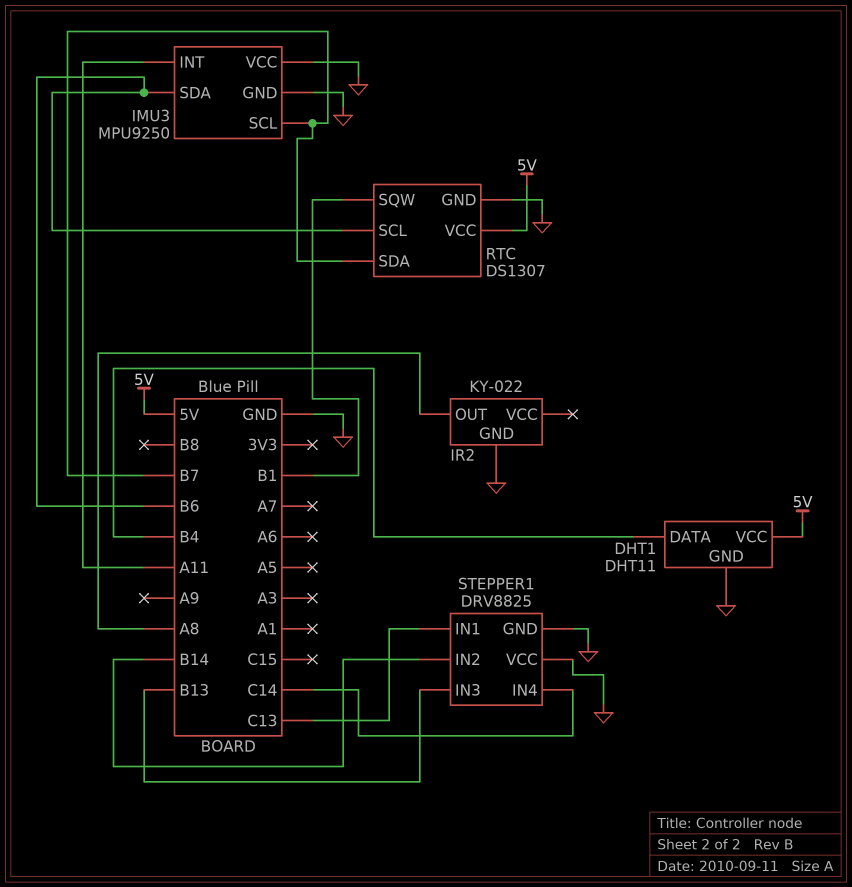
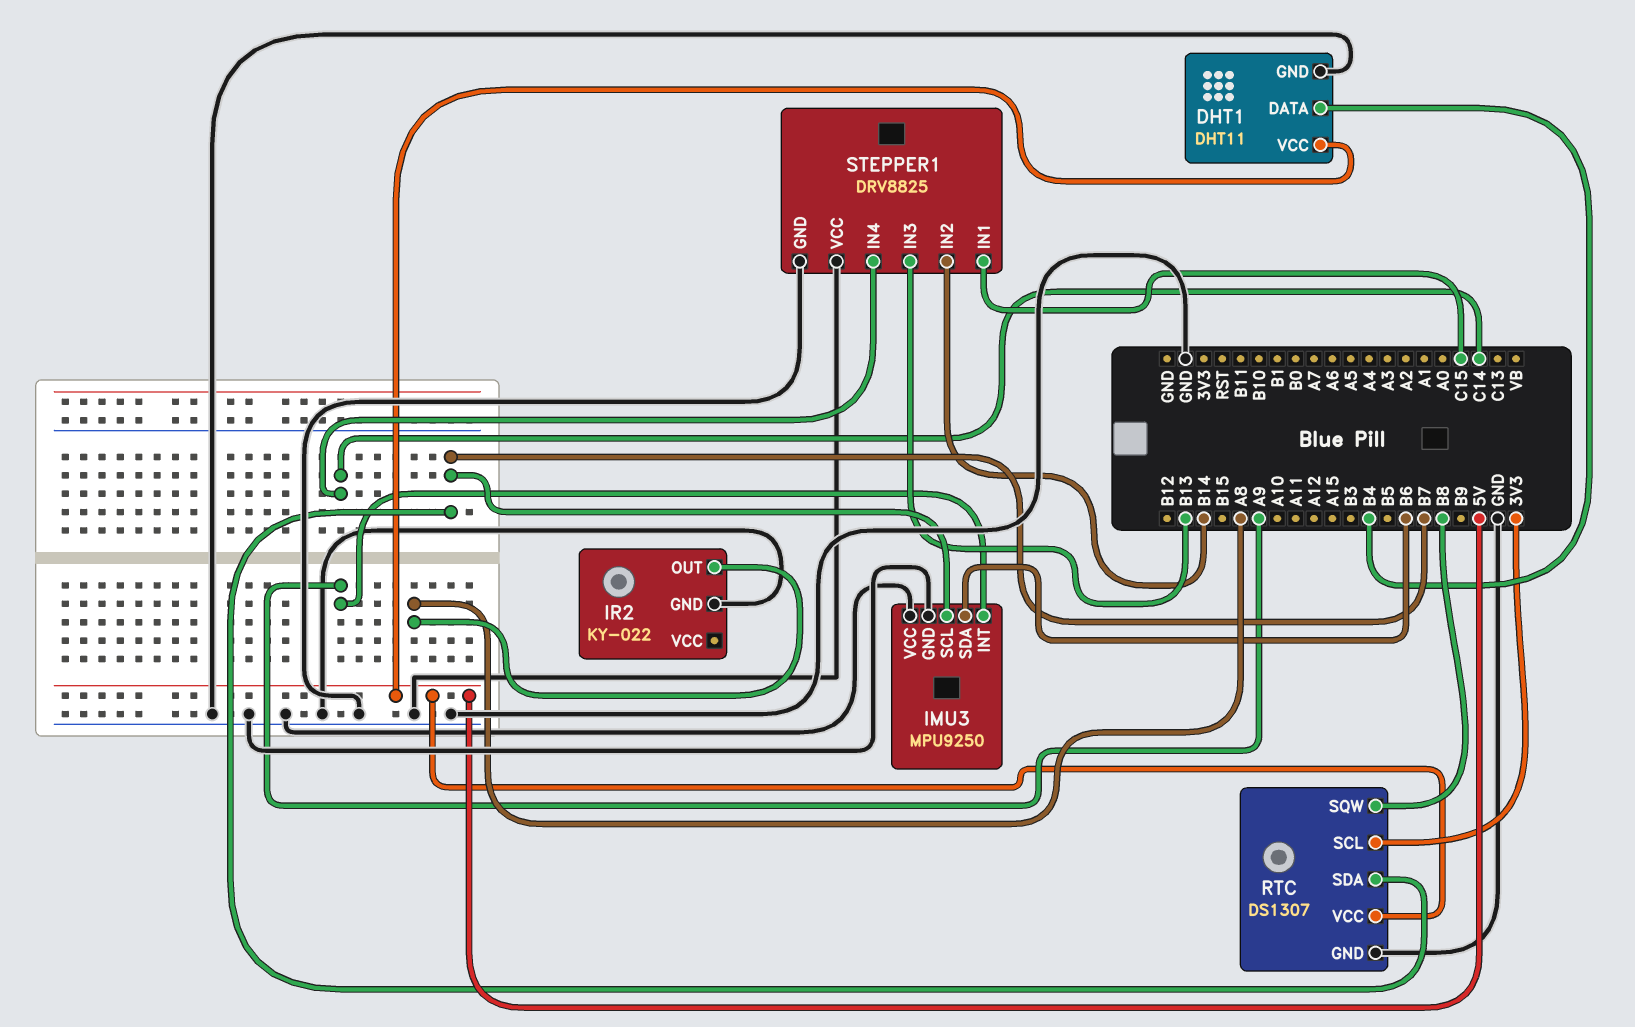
IMU3 pin INT: A11 -> A9
RTC pin SCL: B6 -> 3V3
RTC pin SQW: B1 -> B8
STEPPER1 pin IN1: C13 -> C15

